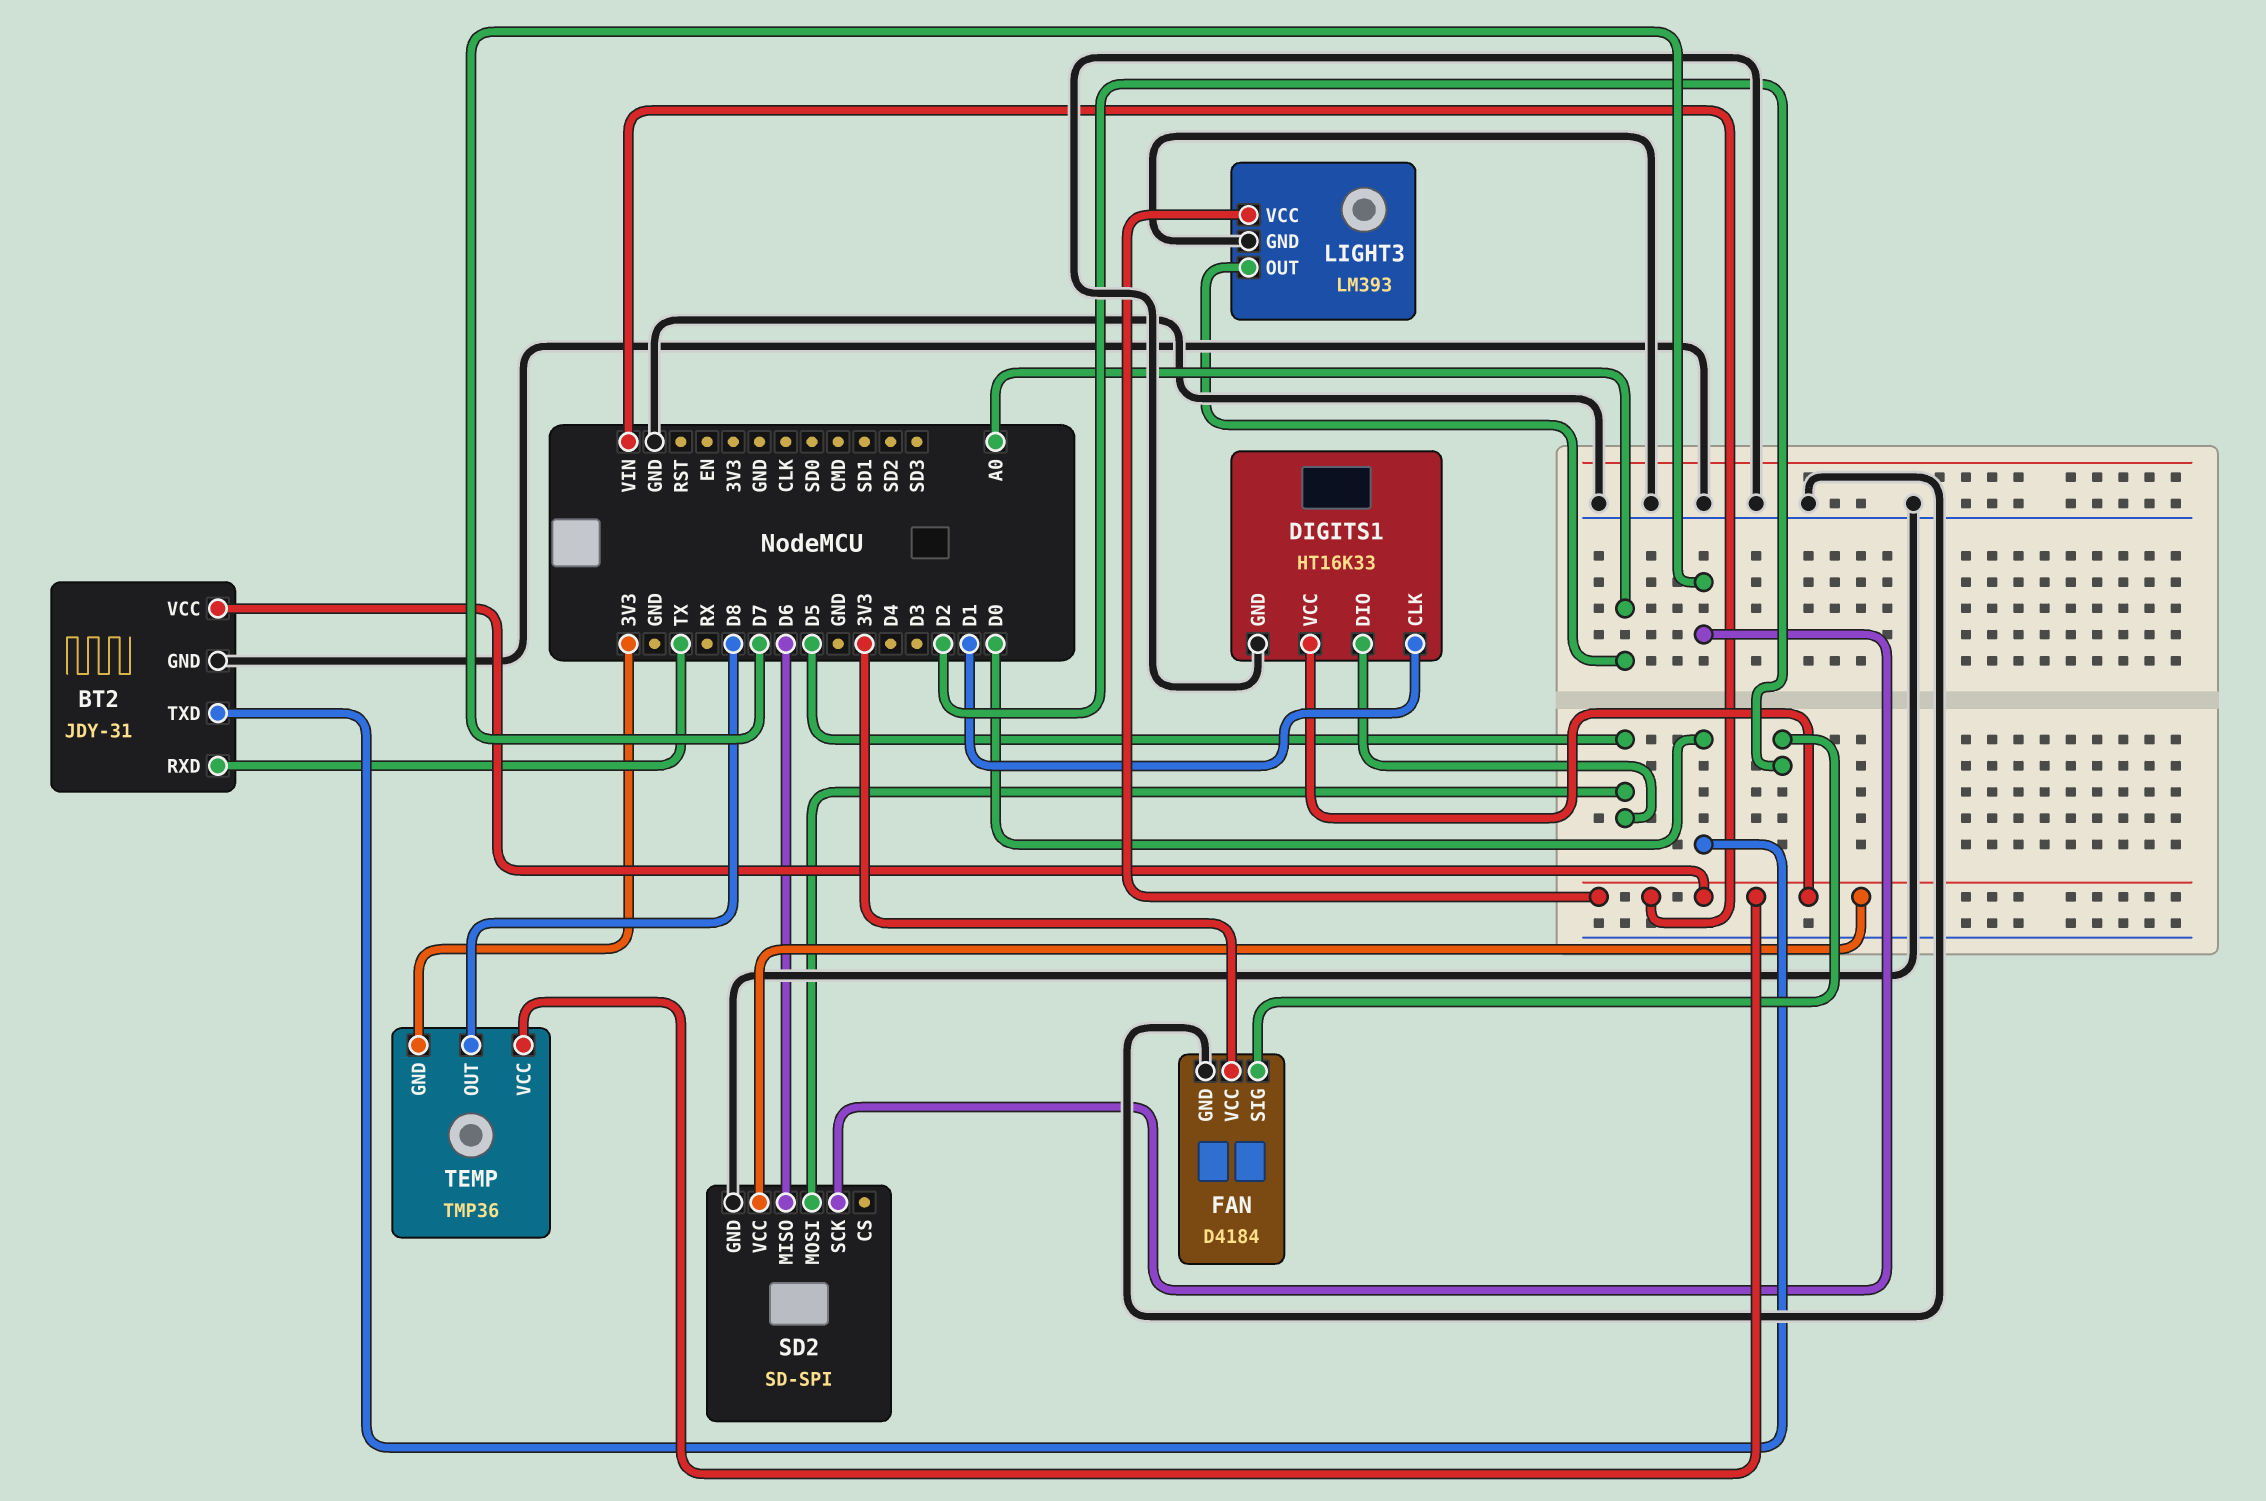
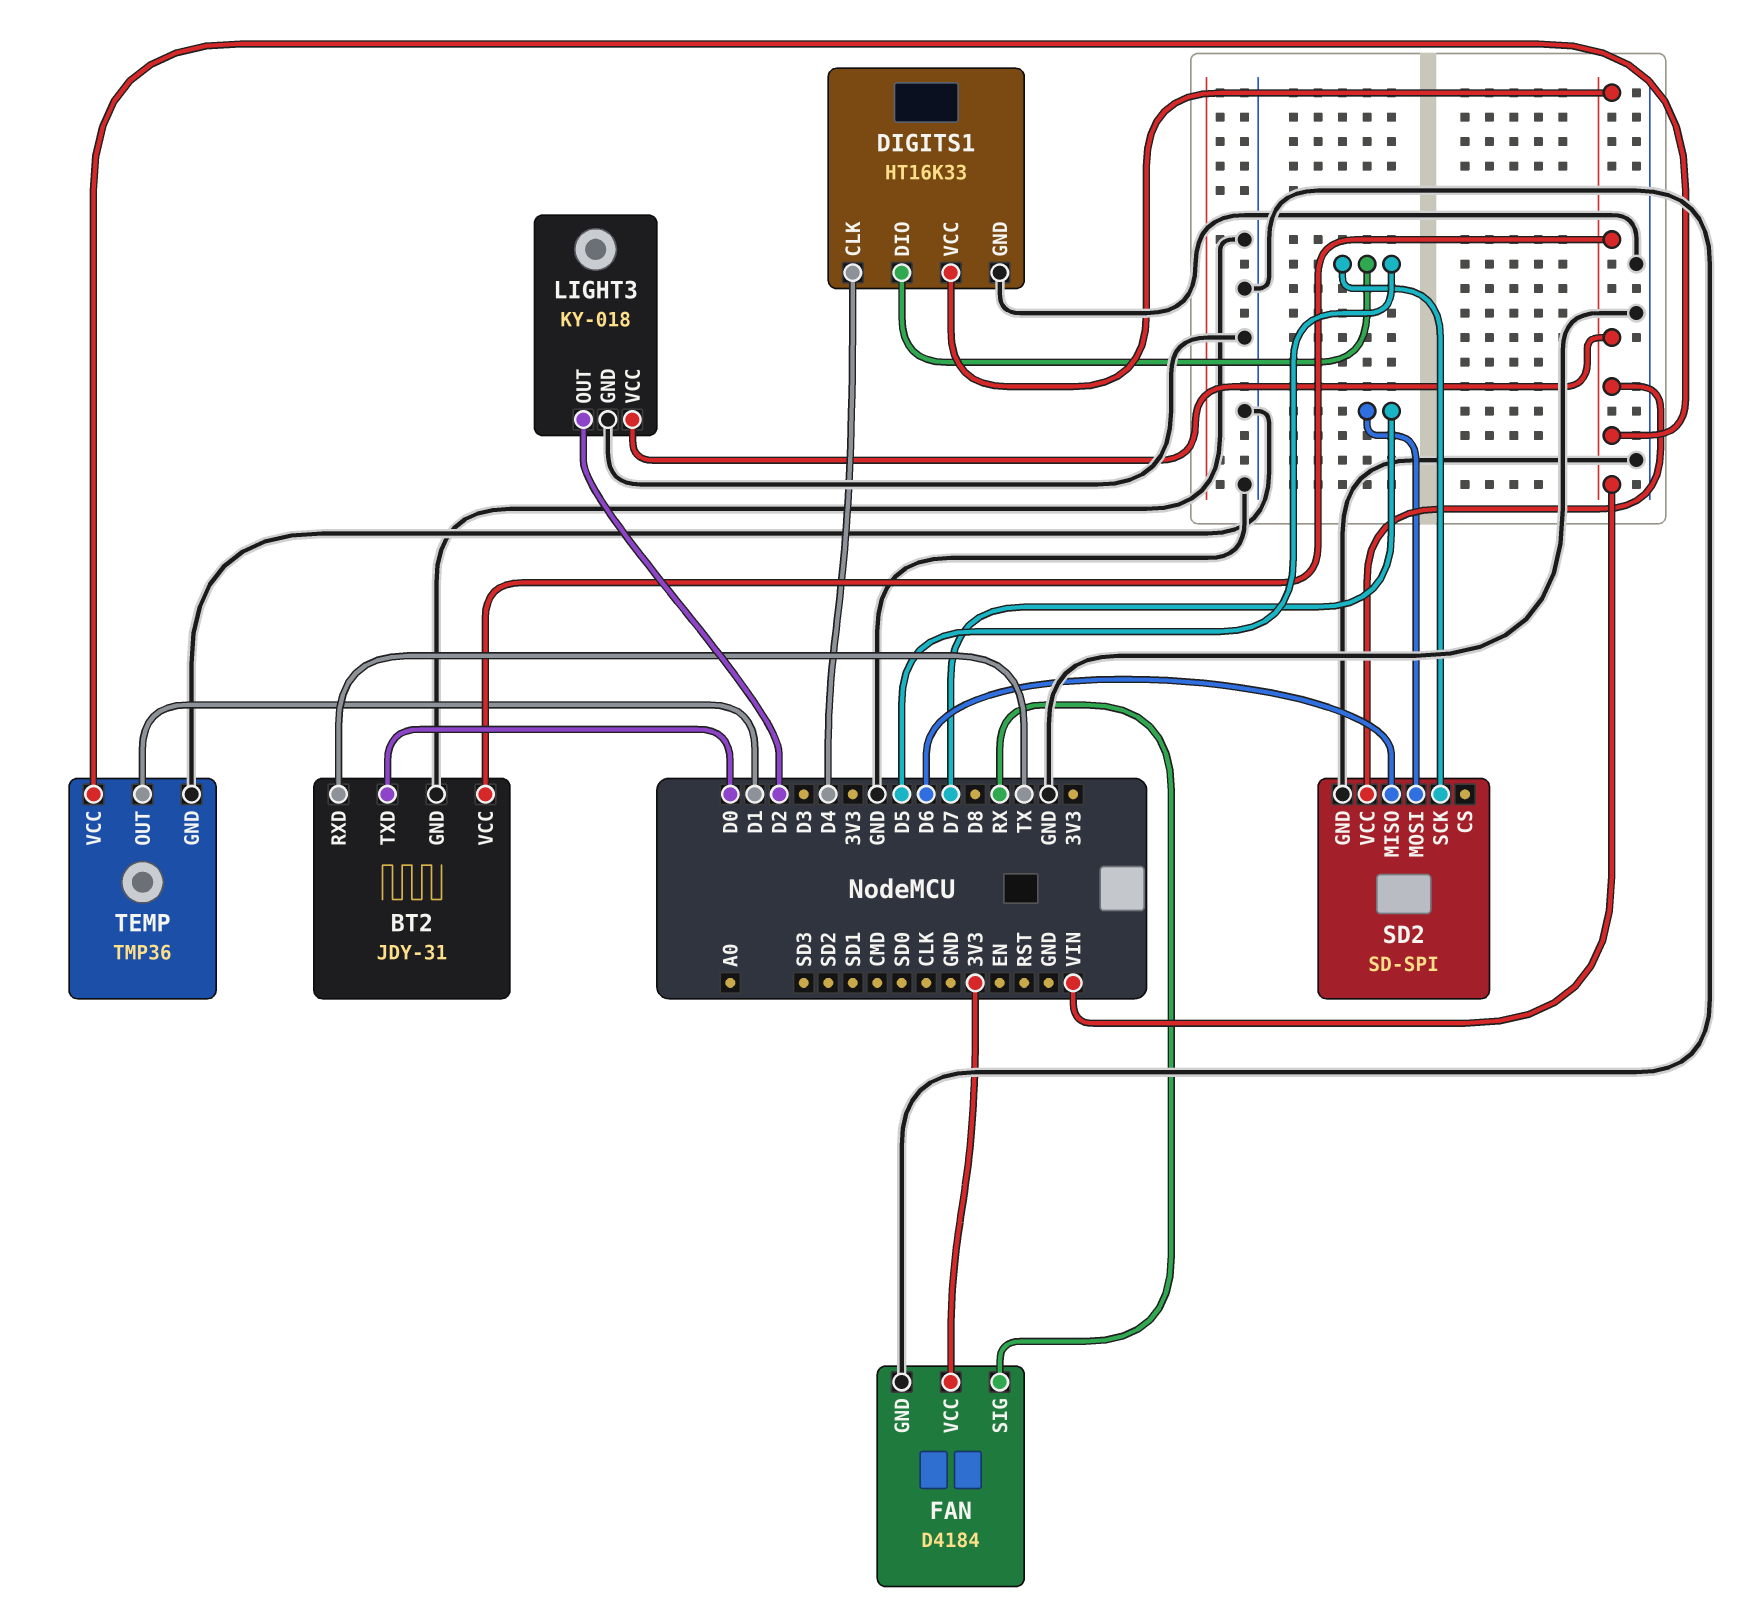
DIGITS1 pin CLK: D1 -> D4
FAN pin SIG: D2 -> RX
LIGHT3: LM393 -> KY-018
LIGHT3 pin OUT: A0 -> D2
SD2 pin MOSI: D5 -> D7
SD2 pin SCK: D7 -> D5
TEMP pin GND: 3V3 -> GND
TEMP pin OUT: D8 -> D1

